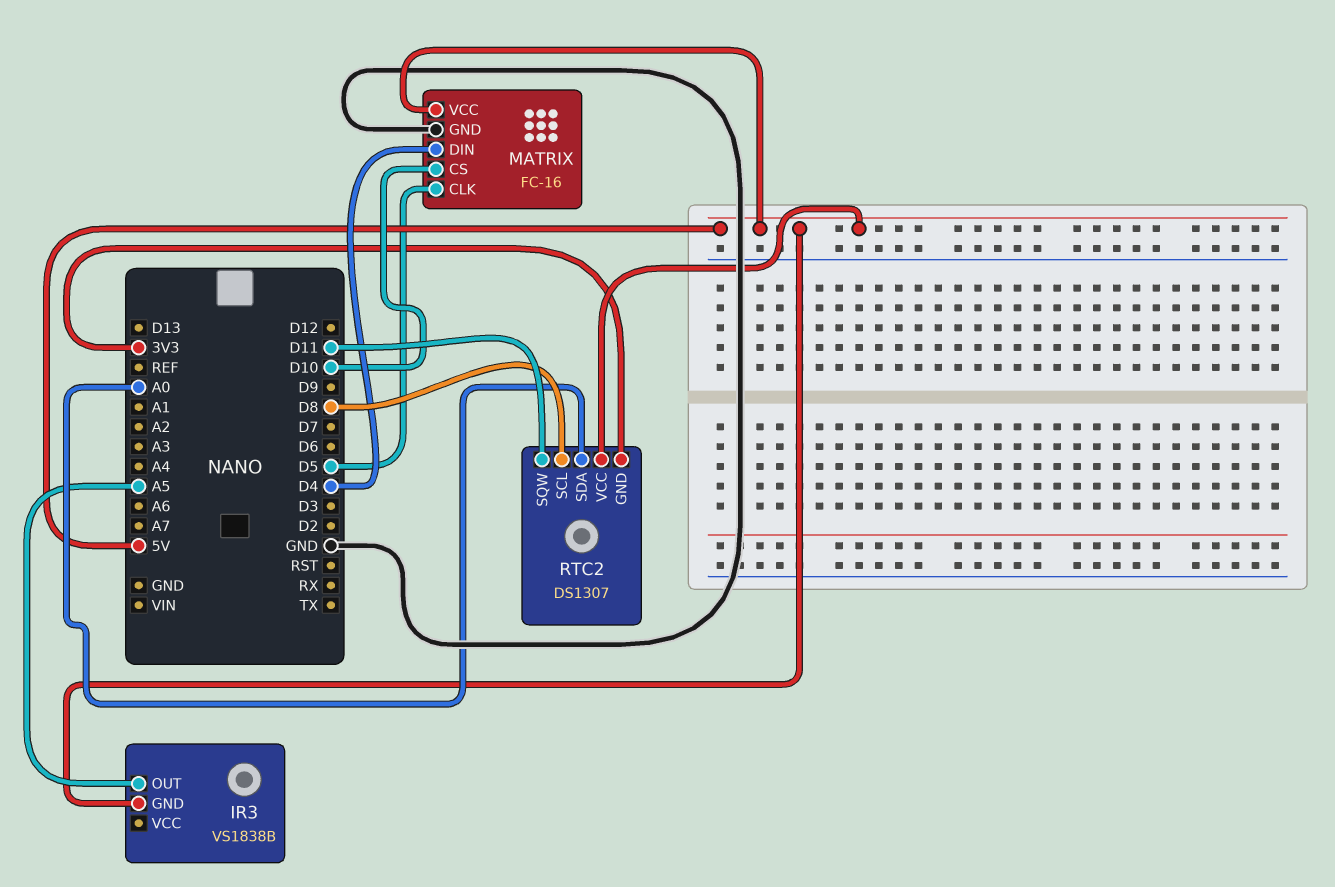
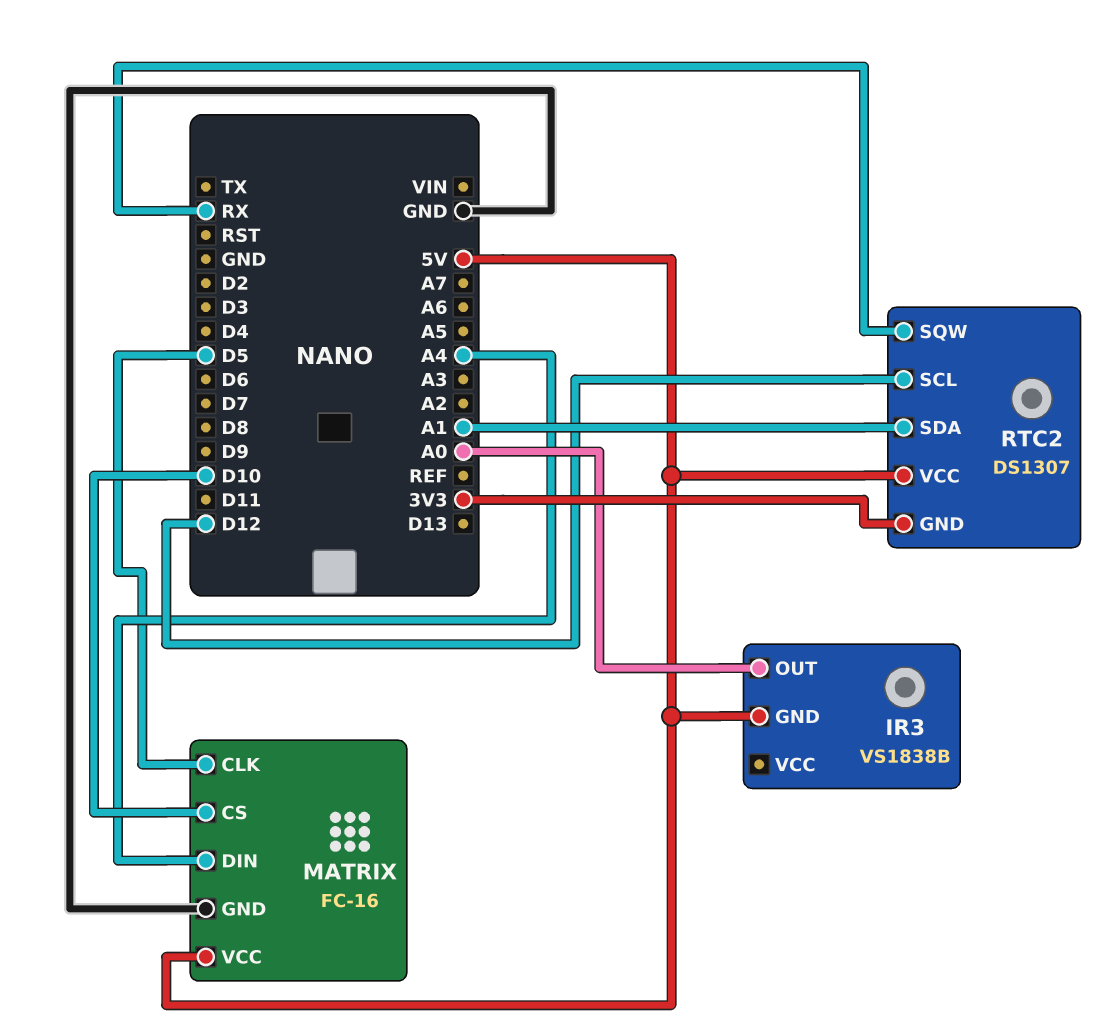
IR3 pin OUT: A5 -> A0
MATRIX pin DIN: D4 -> A4
RTC2 pin SCL: D8 -> D12
RTC2 pin SDA: A0 -> A1
RTC2 pin SQW: D11 -> RX

